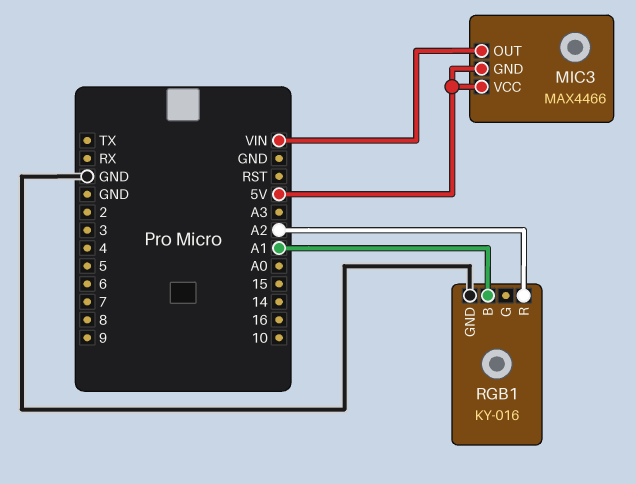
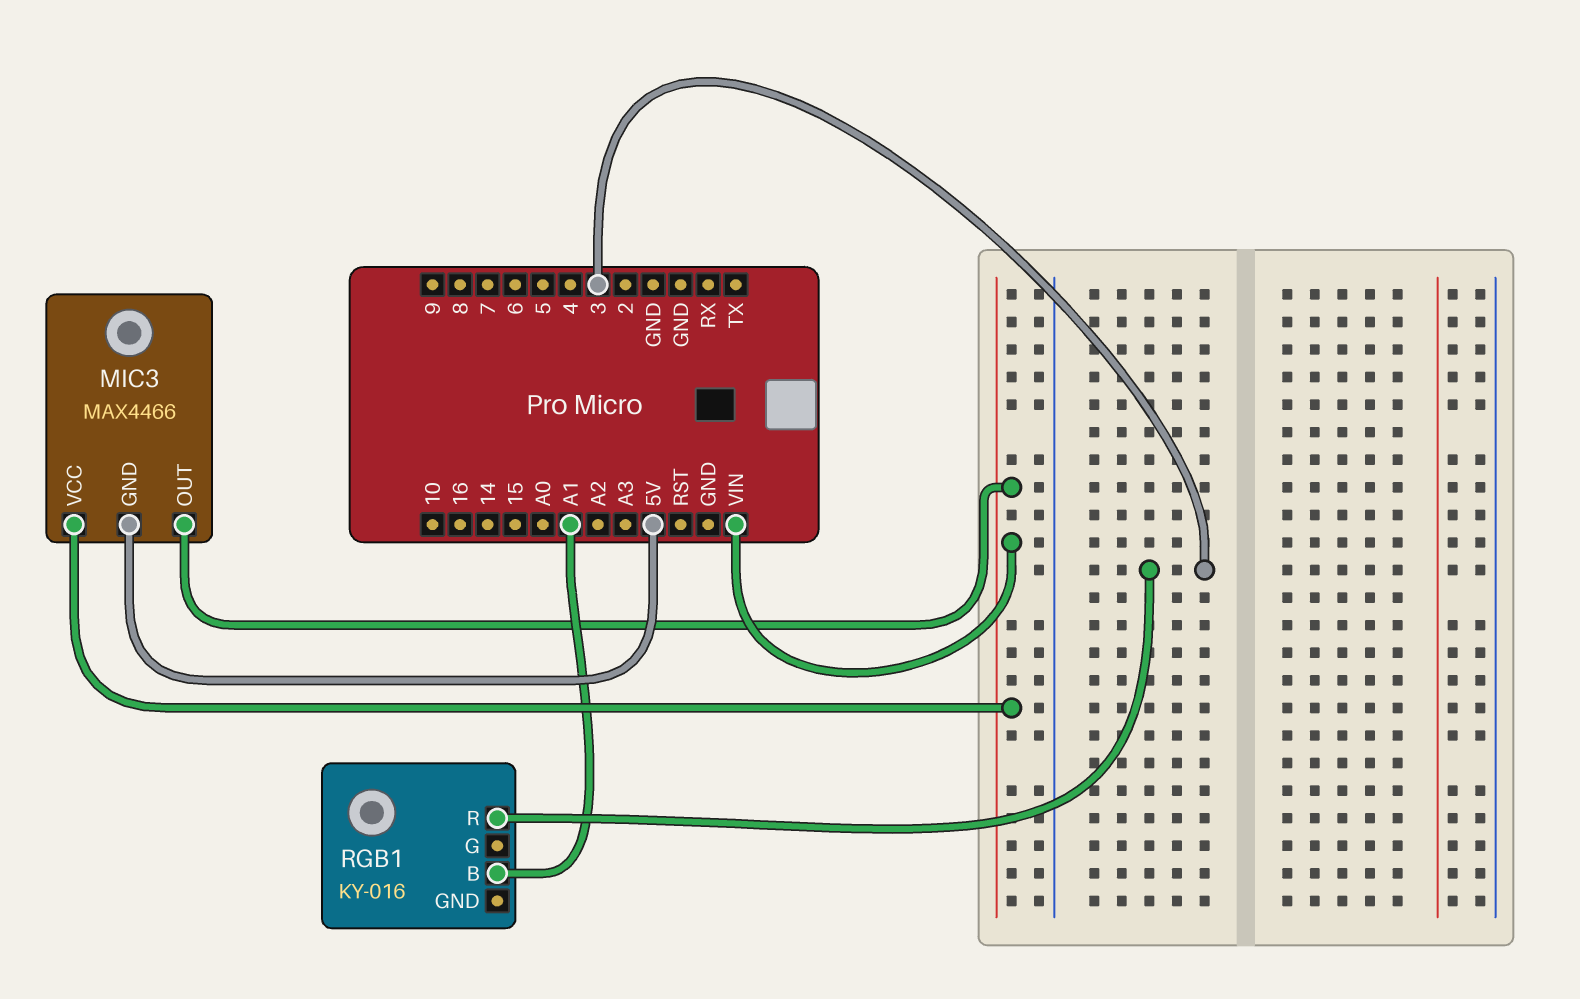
MIC3 pin VCC: 5V -> VIN
RGB1 pin GND: GND -> none
RGB1 pin R: A2 -> 3

